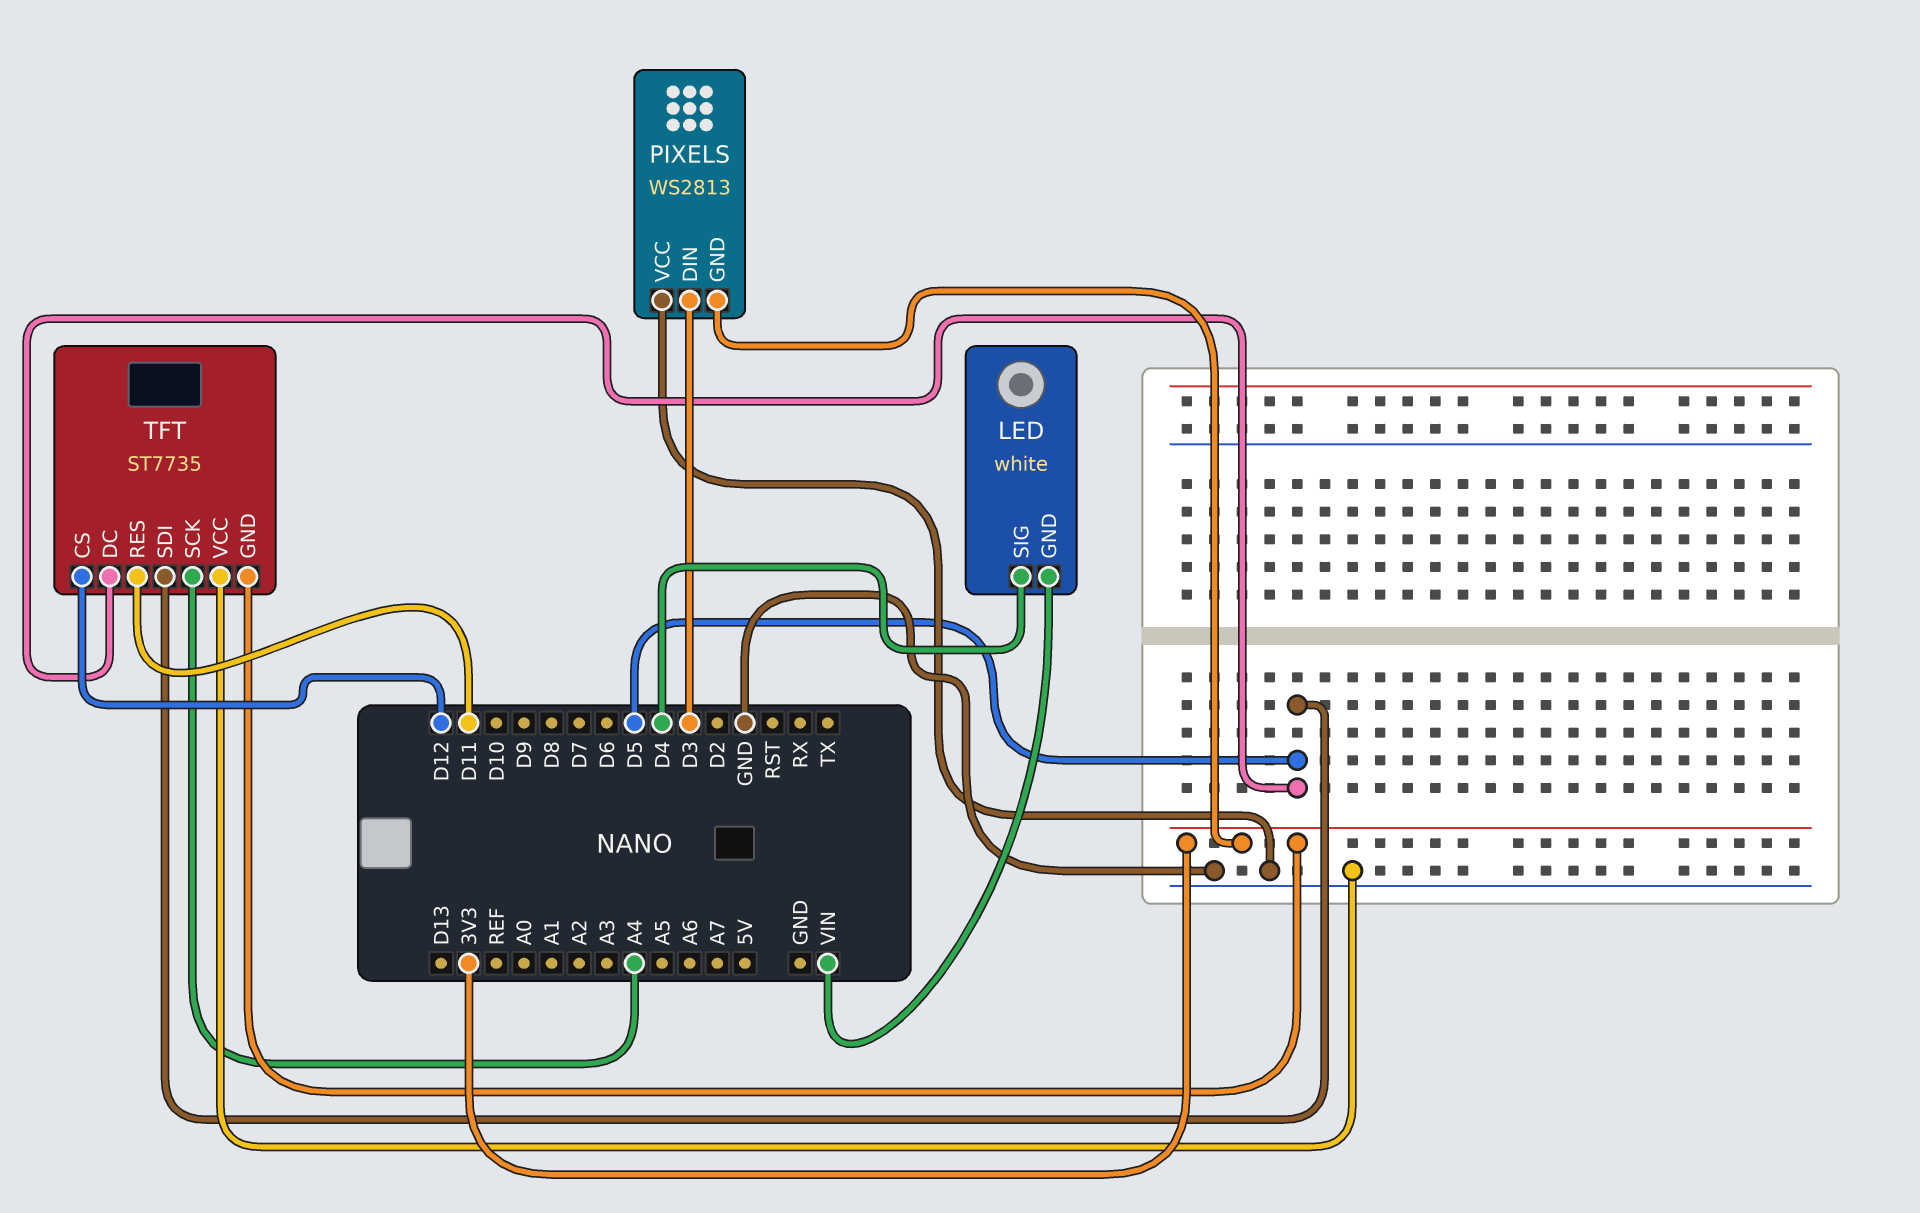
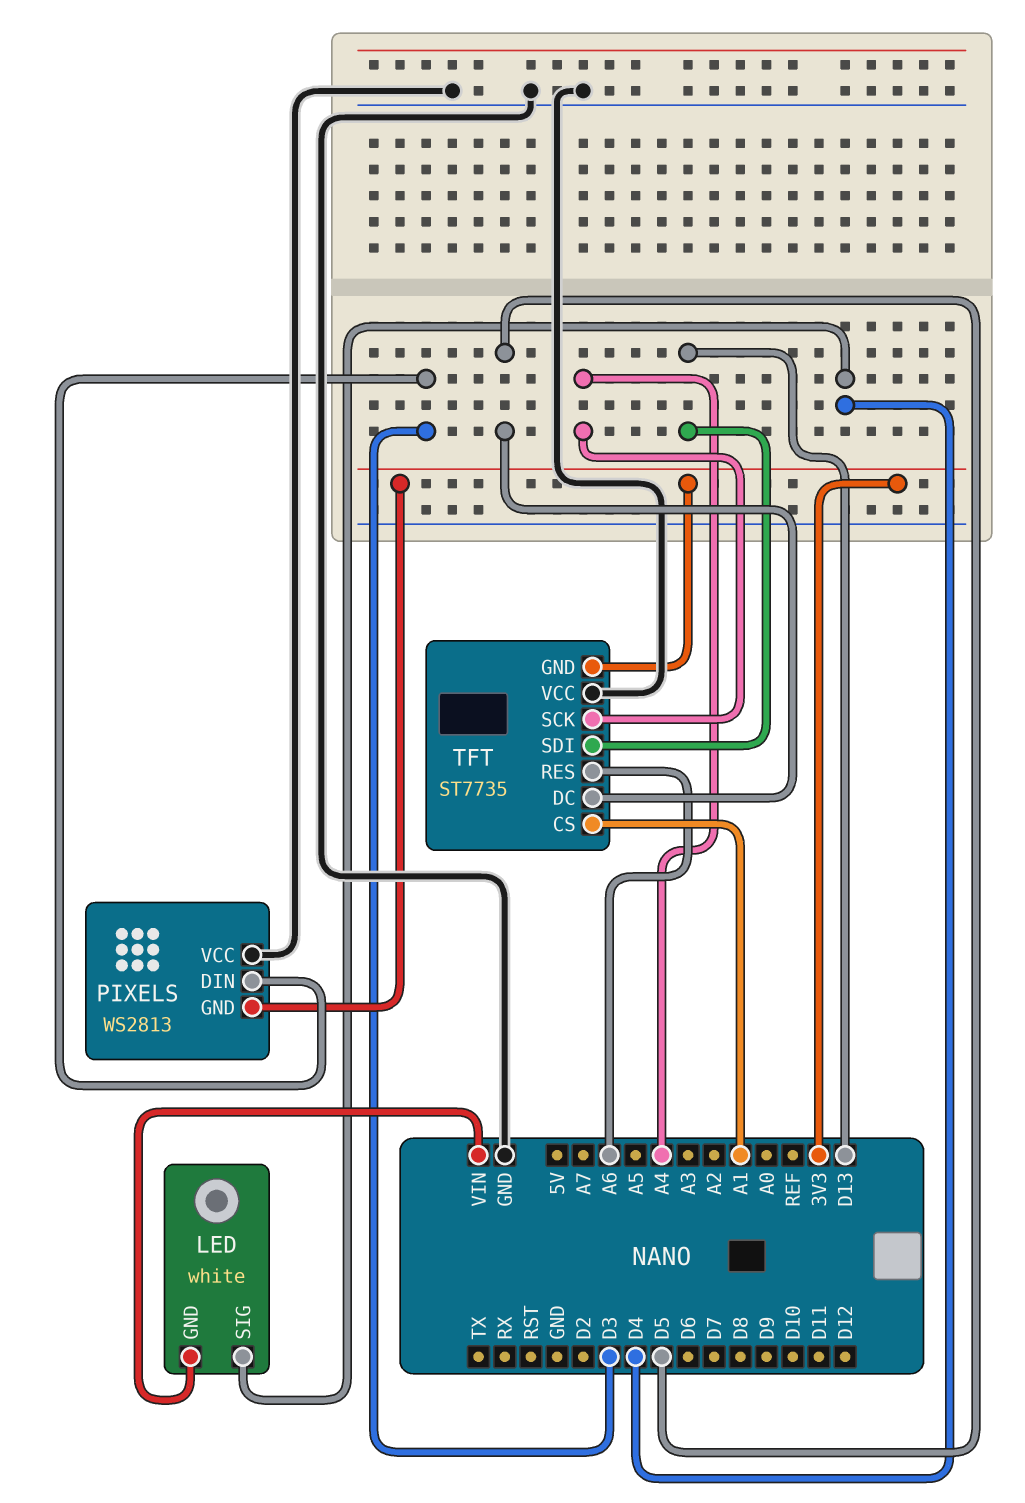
TFT pin CS: D12 -> A1
TFT pin RES: D11 -> A6
TFT pin SDI: D5 -> D13

